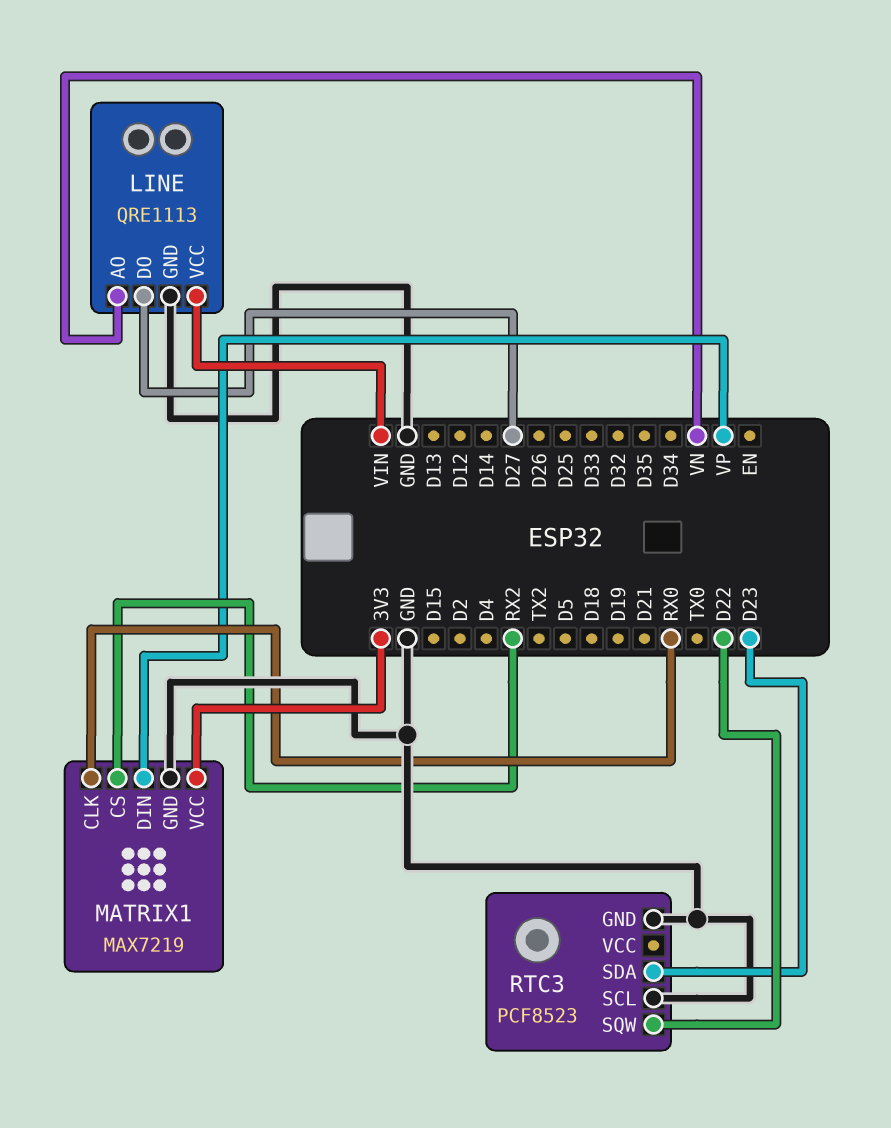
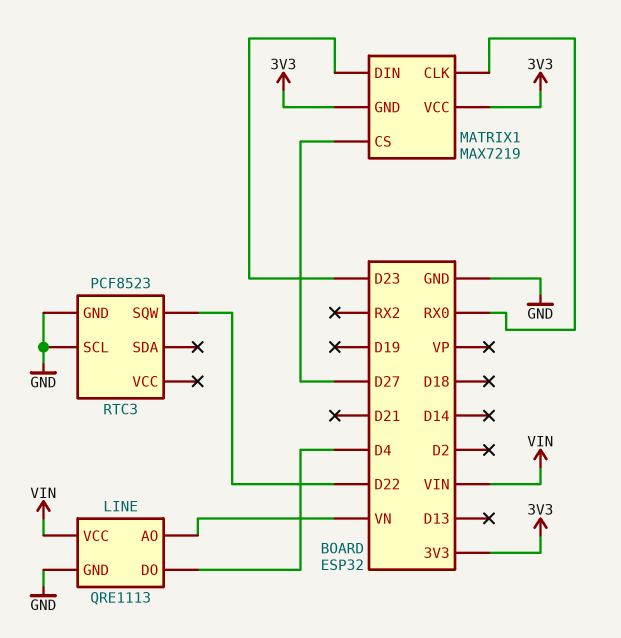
LINE pin DO: D27 -> D4
MATRIX1 pin CS: RX2 -> D27
MATRIX1 pin DIN: VP -> D23
MATRIX1 pin GND: GND -> 3V3
RTC3 pin SDA: D23 -> none

